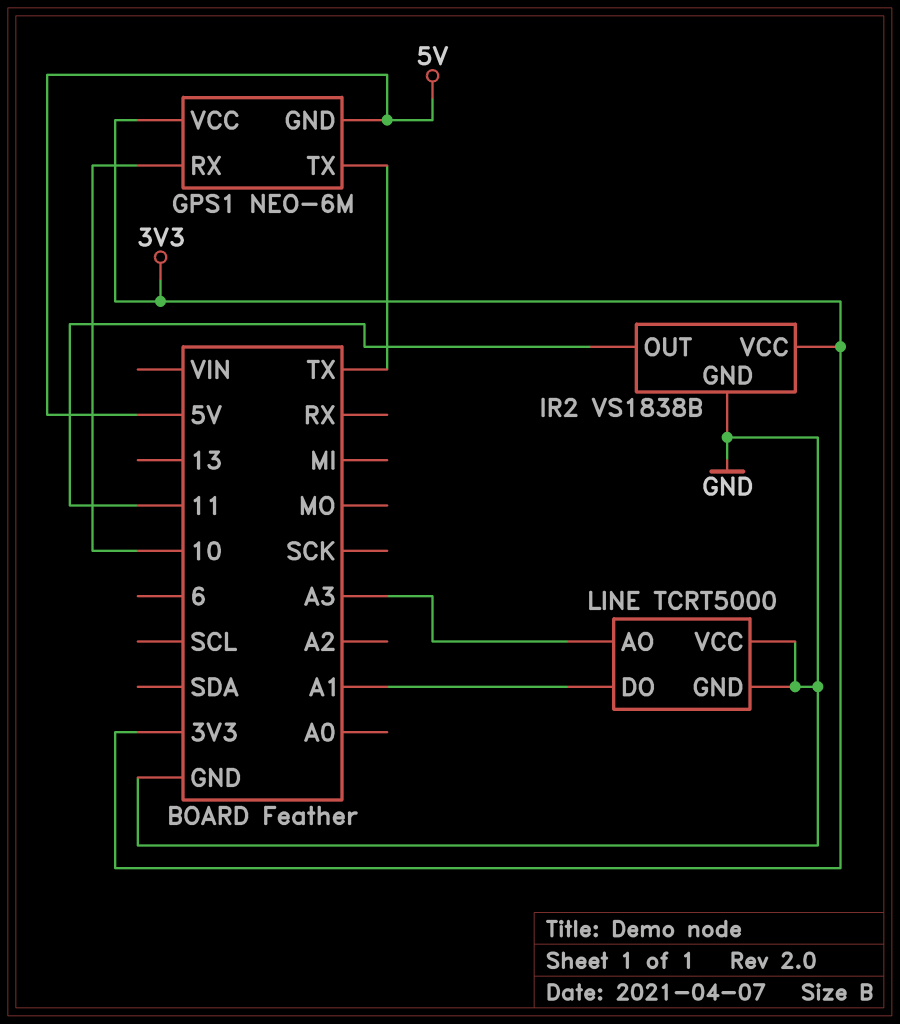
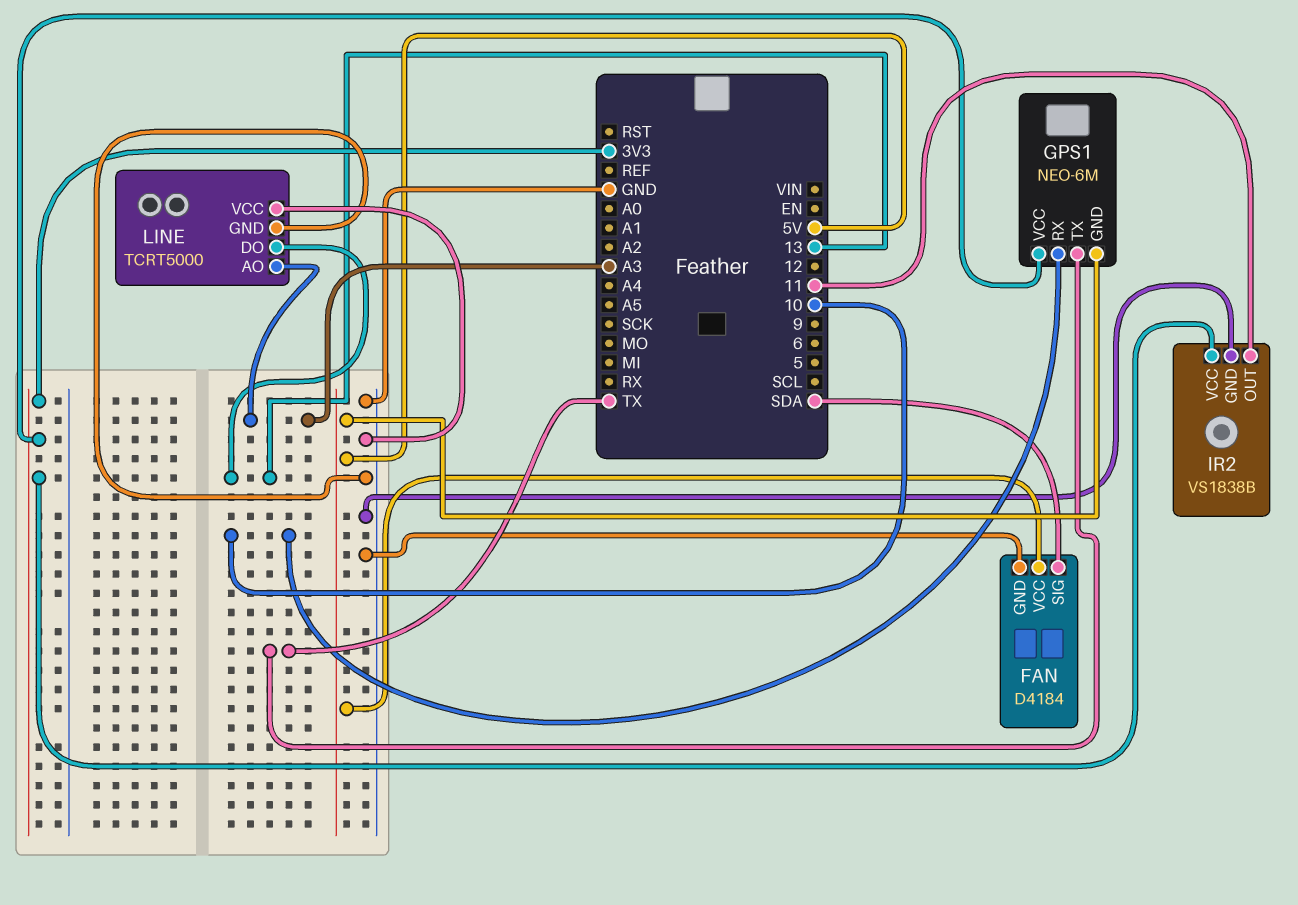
FAN: none -> D4184
FAN pin GND: none -> GND
FAN pin SIG: none -> SDA
FAN pin VCC: none -> 5V
LINE pin DO: A1 -> 13

